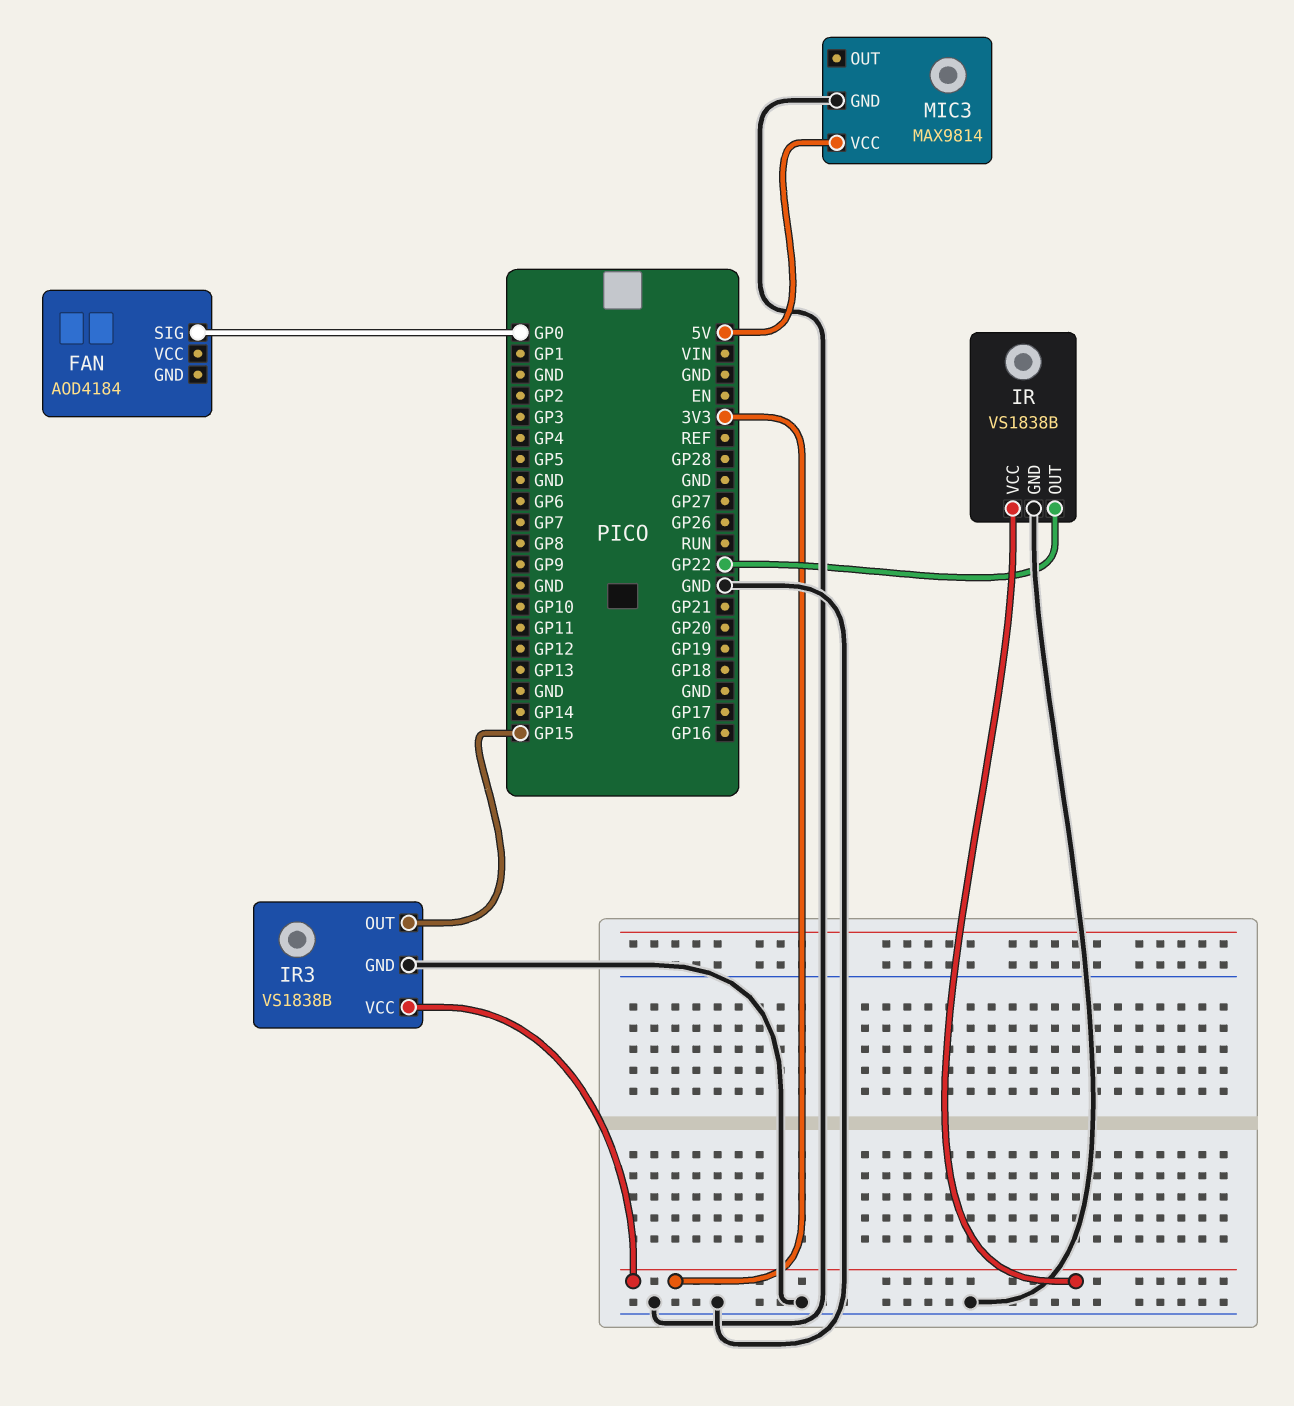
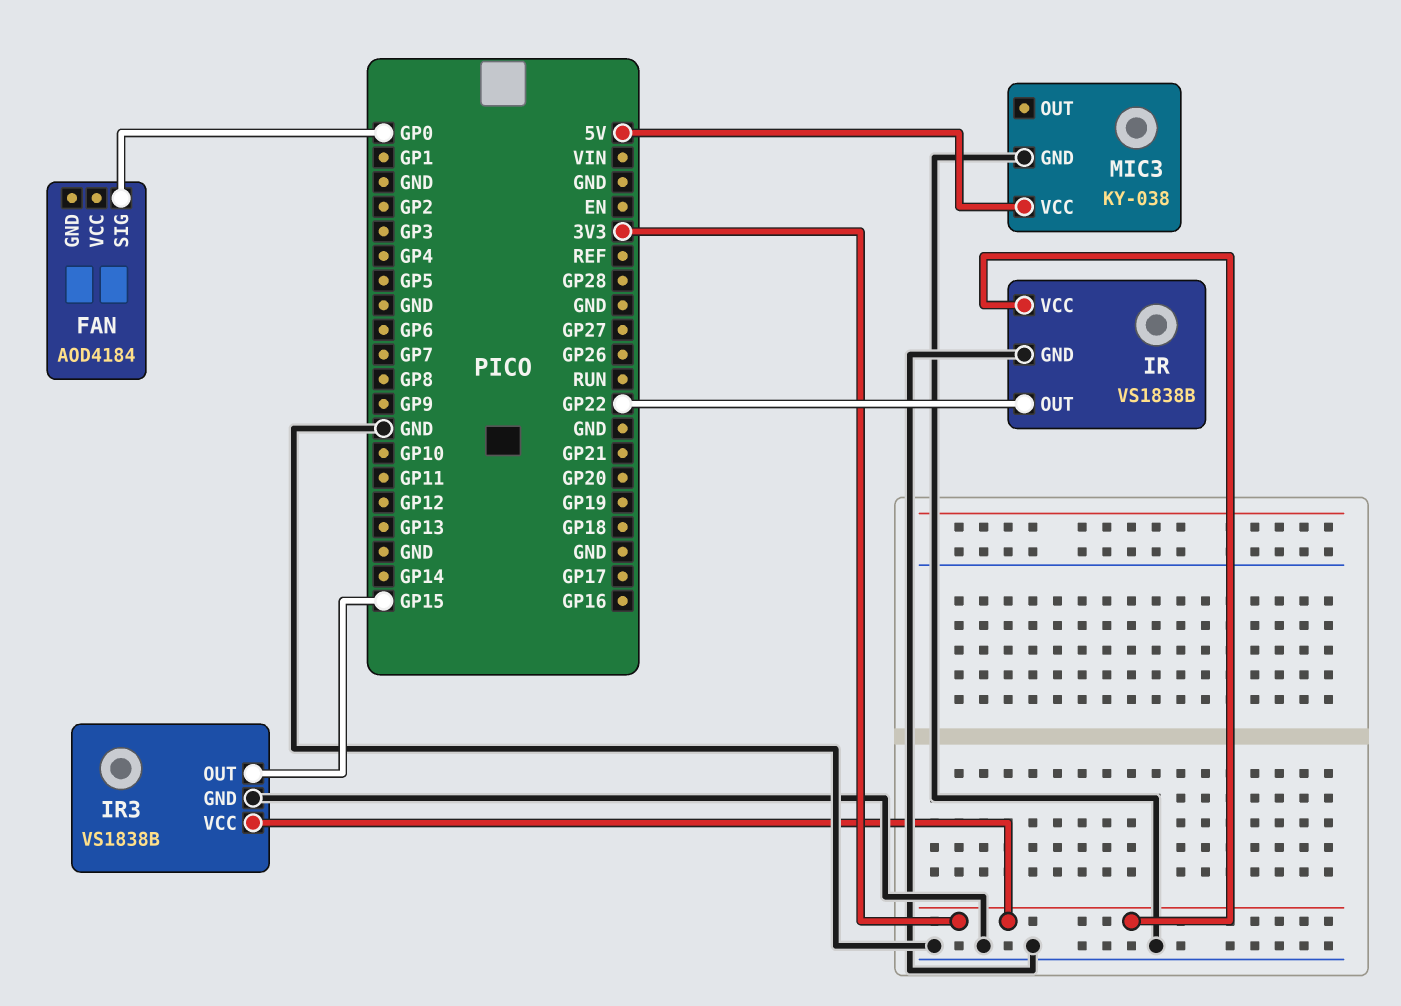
MIC3: MAX9814 -> KY-038

